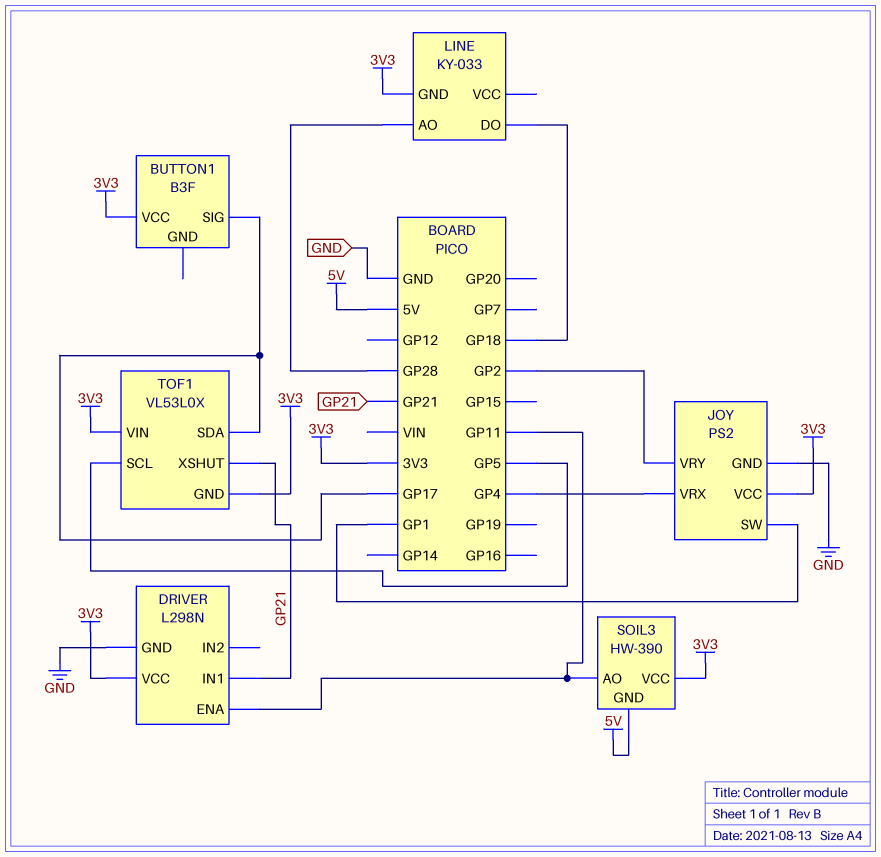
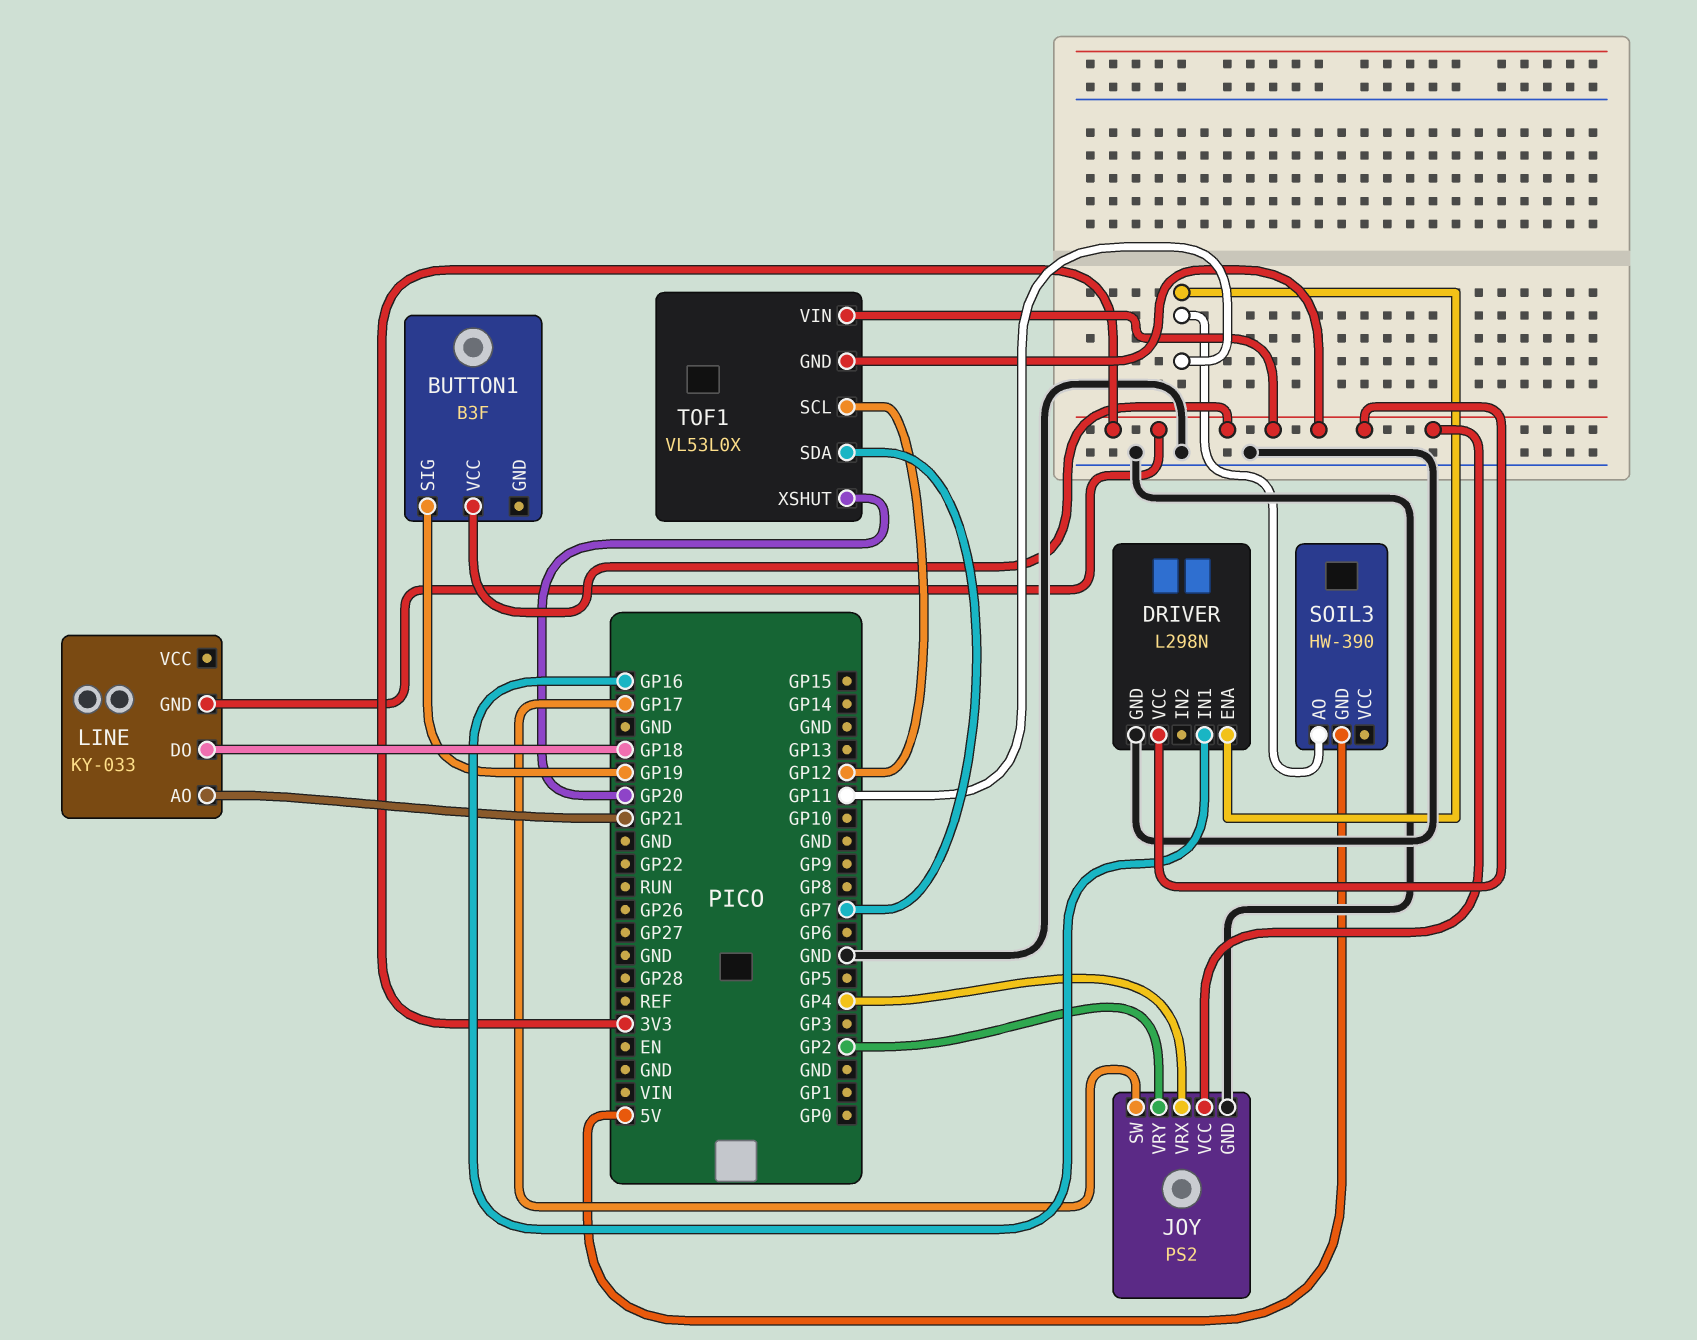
BUTTON1 pin SIG: GP17 -> GP19
DRIVER pin IN1: GP21 -> GP16
JOY pin SW: GP1 -> GP17
LINE pin AO: GP28 -> GP21
SOIL3 pin VCC: 3V3 -> none
TOF1 pin SCL: GP5 -> GP12
TOF1 pin SDA: GP17 -> GP7
TOF1 pin XSHUT: GP21 -> GP20

